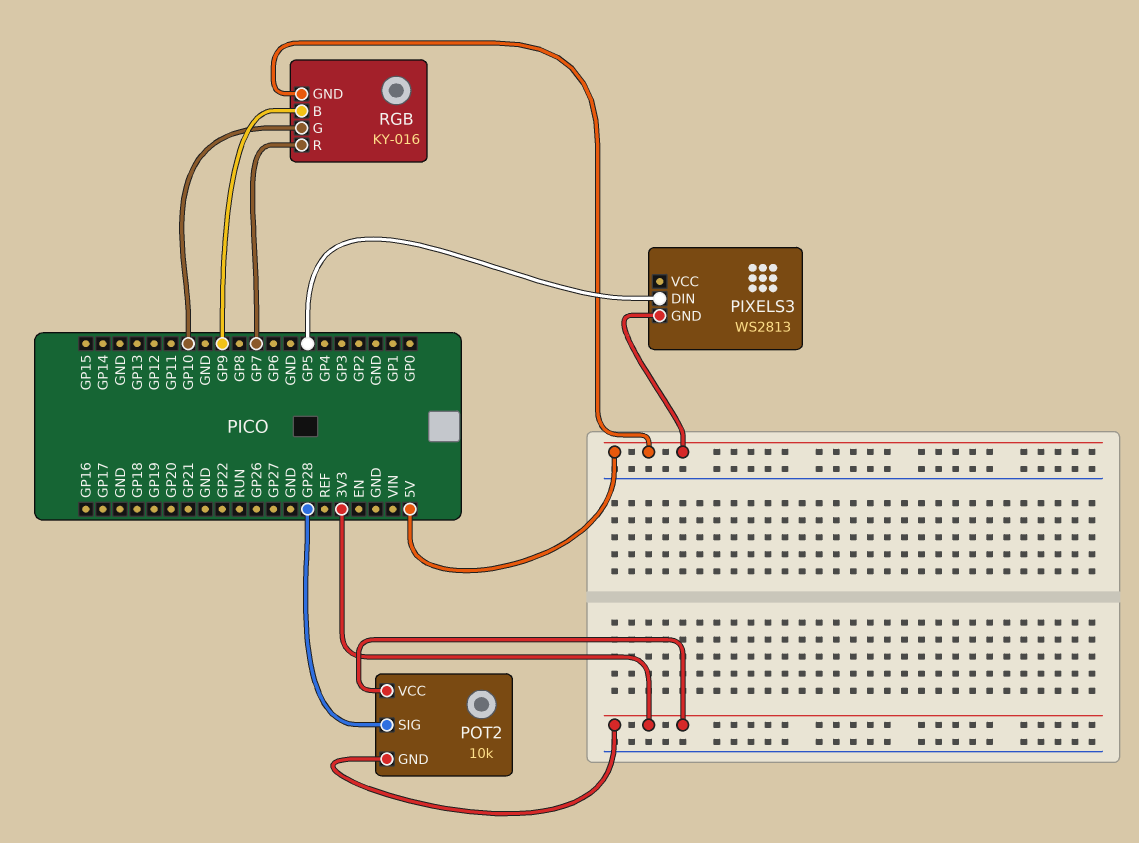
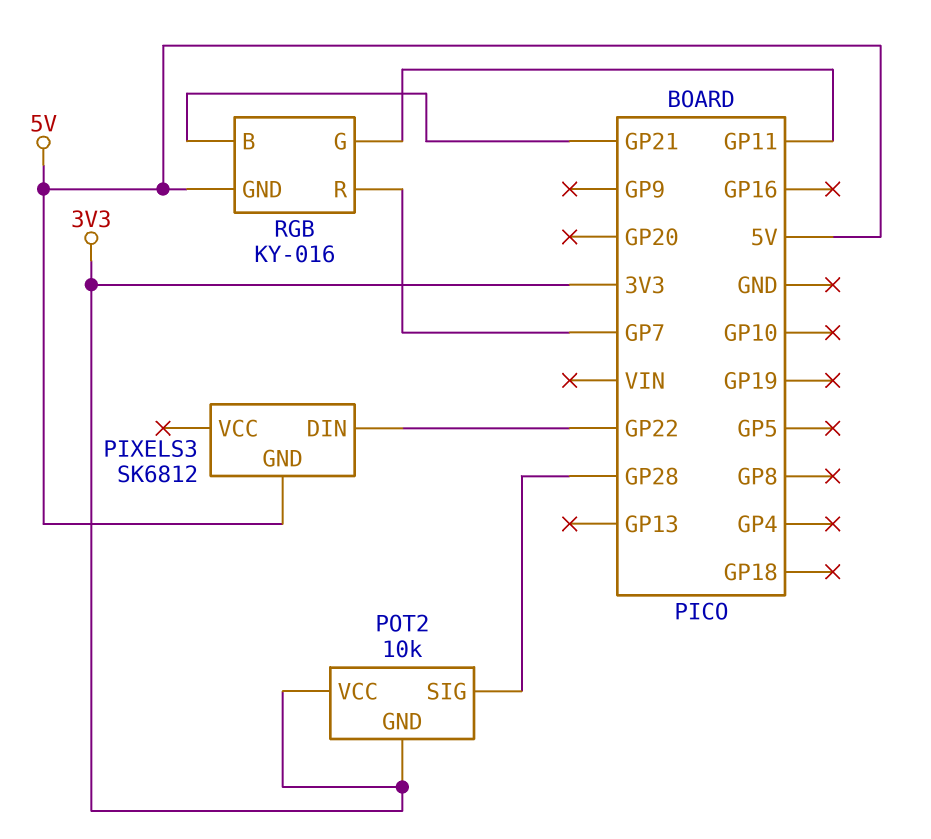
PIXELS3: WS2813 -> SK6812
PIXELS3 pin DIN: GP5 -> GP22
RGB pin B: GP9 -> GP21
RGB pin G: GP10 -> GP11

